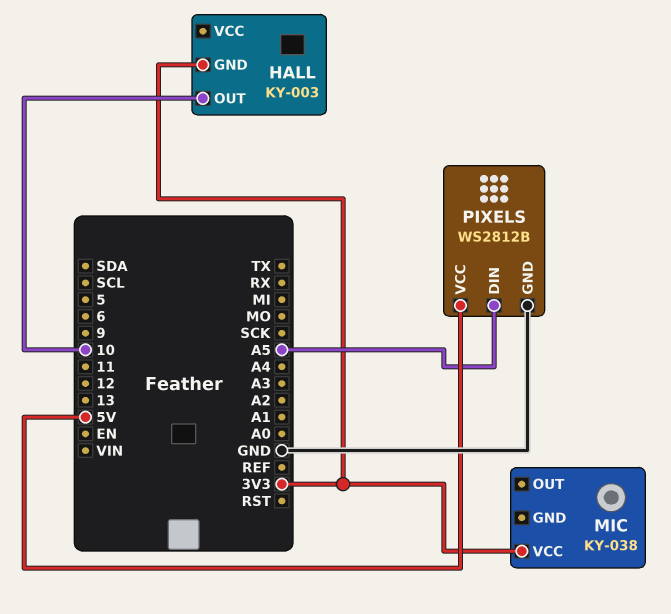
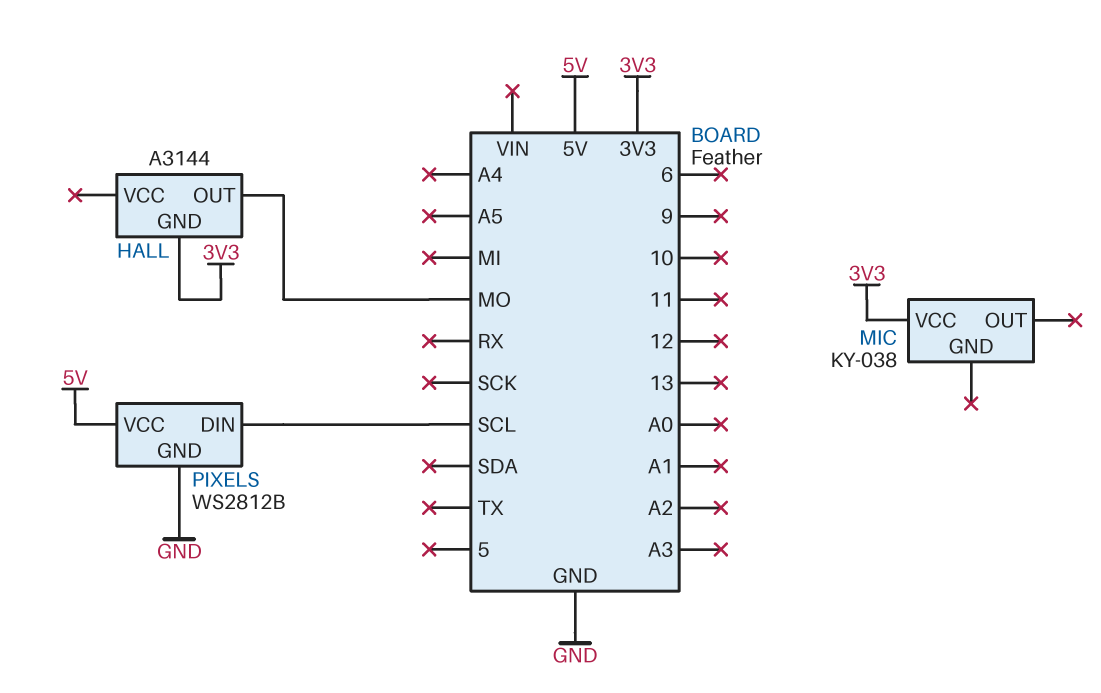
HALL: KY-003 -> A3144
HALL pin OUT: 10 -> MO
PIXELS pin DIN: A5 -> SCL

